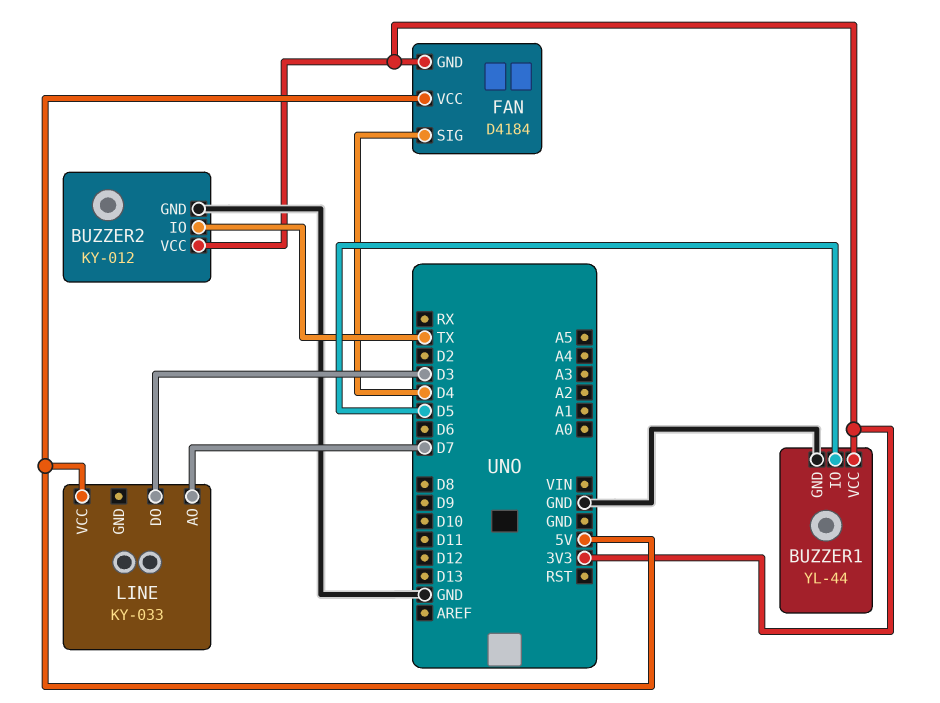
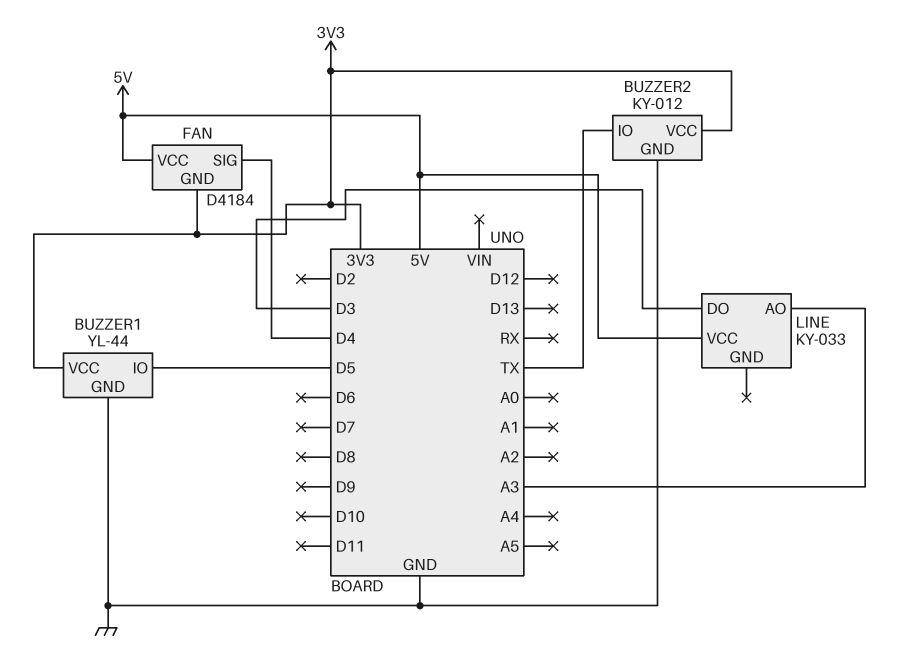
LINE pin AO: D7 -> A3

